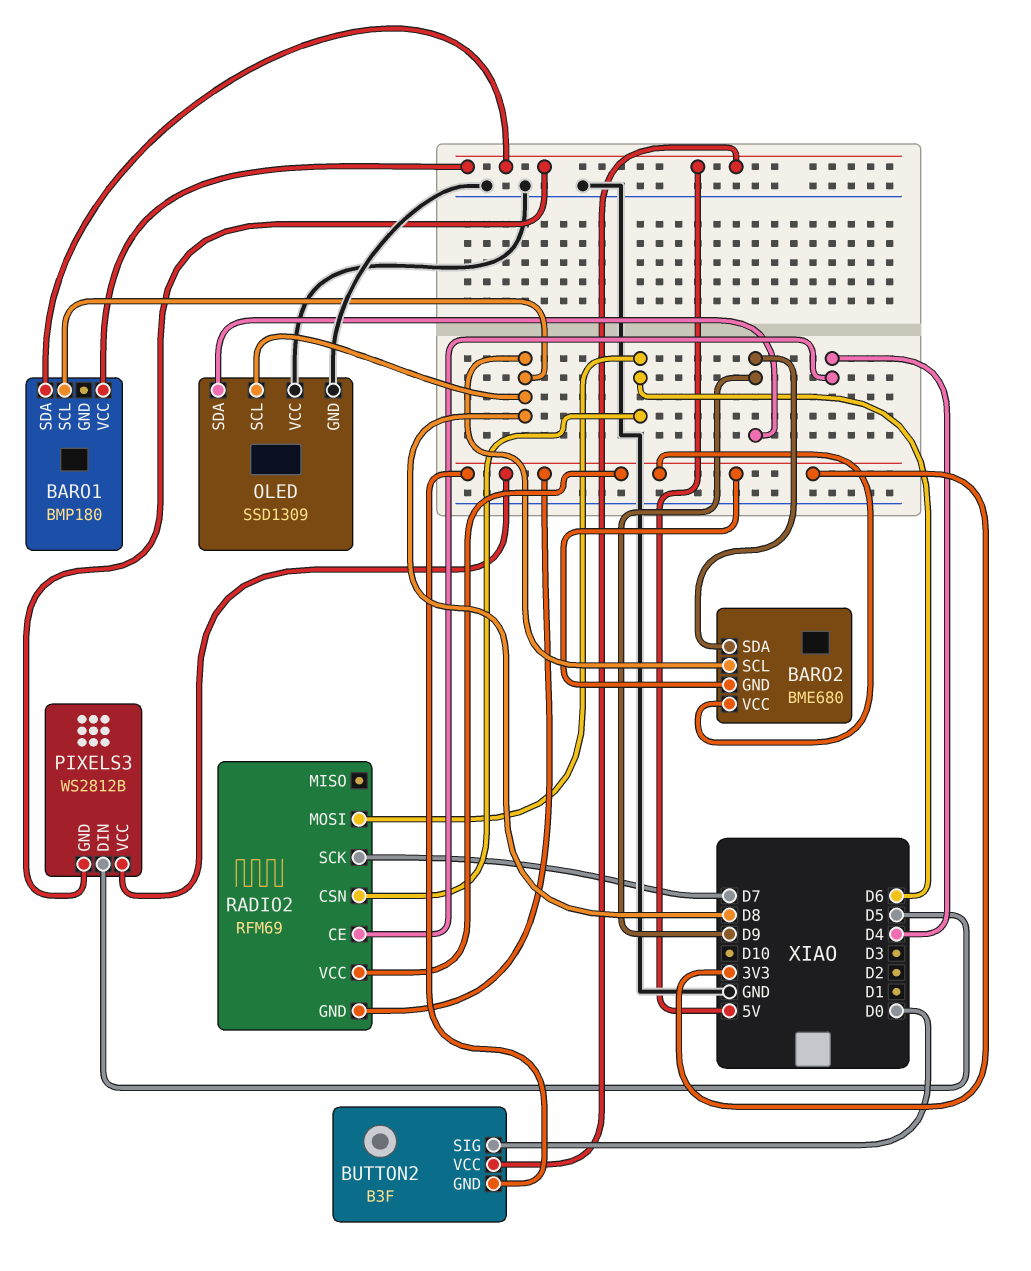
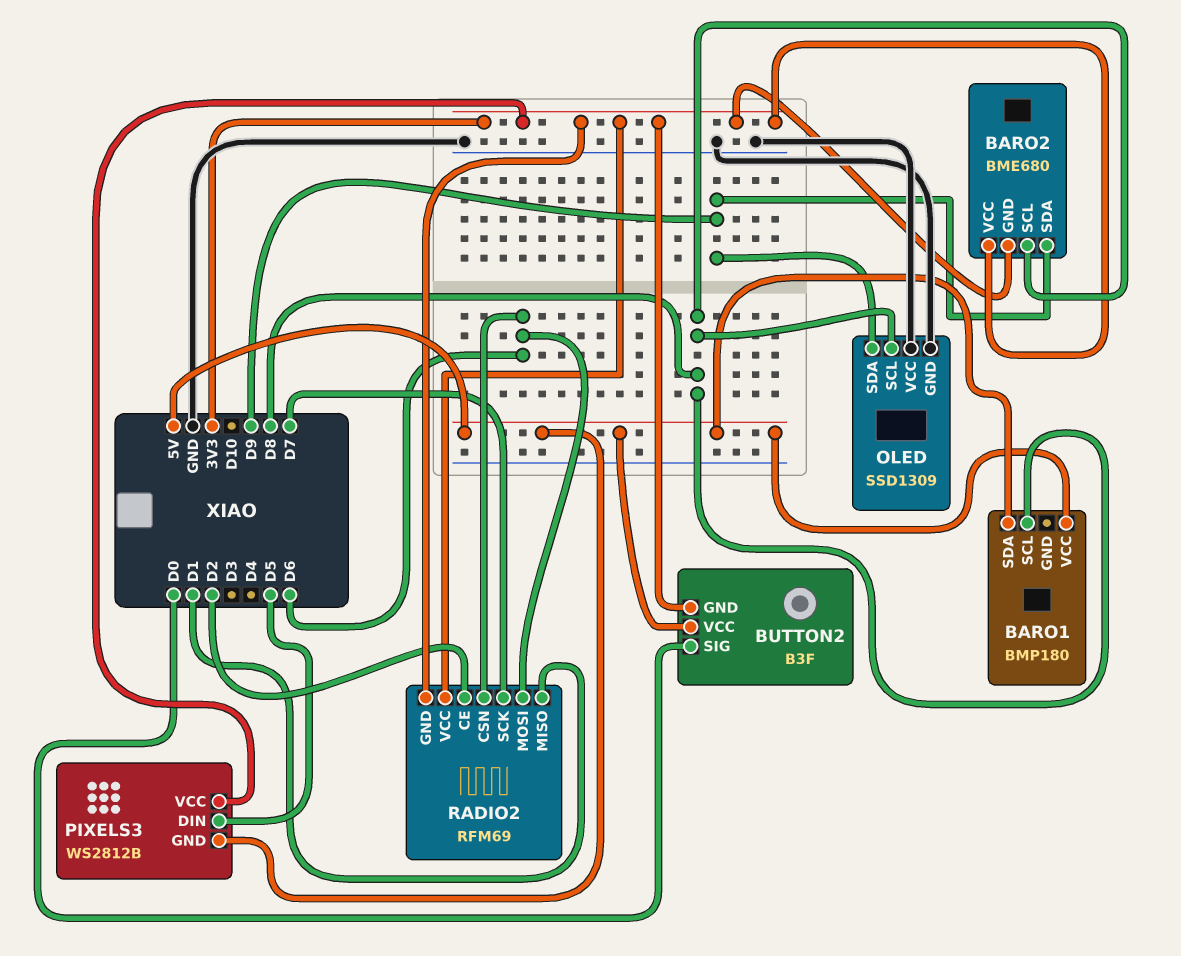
RADIO2 pin CE: D4 -> D2
RADIO2 pin MISO: none -> D1

